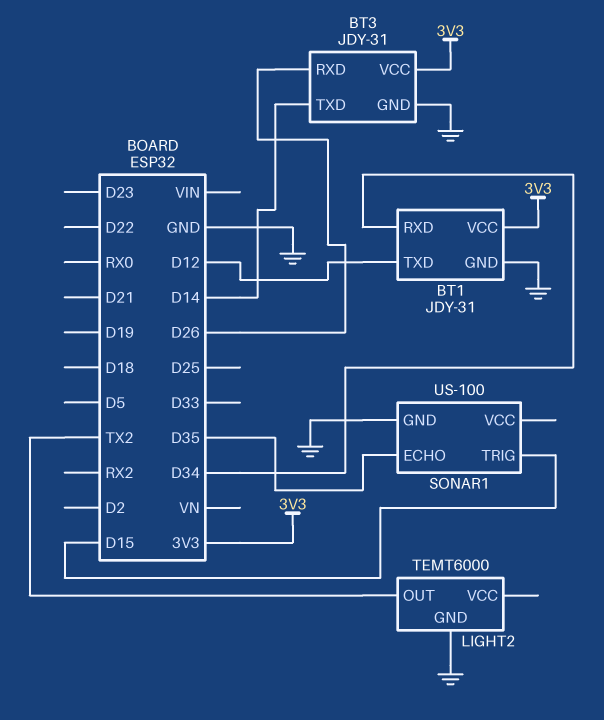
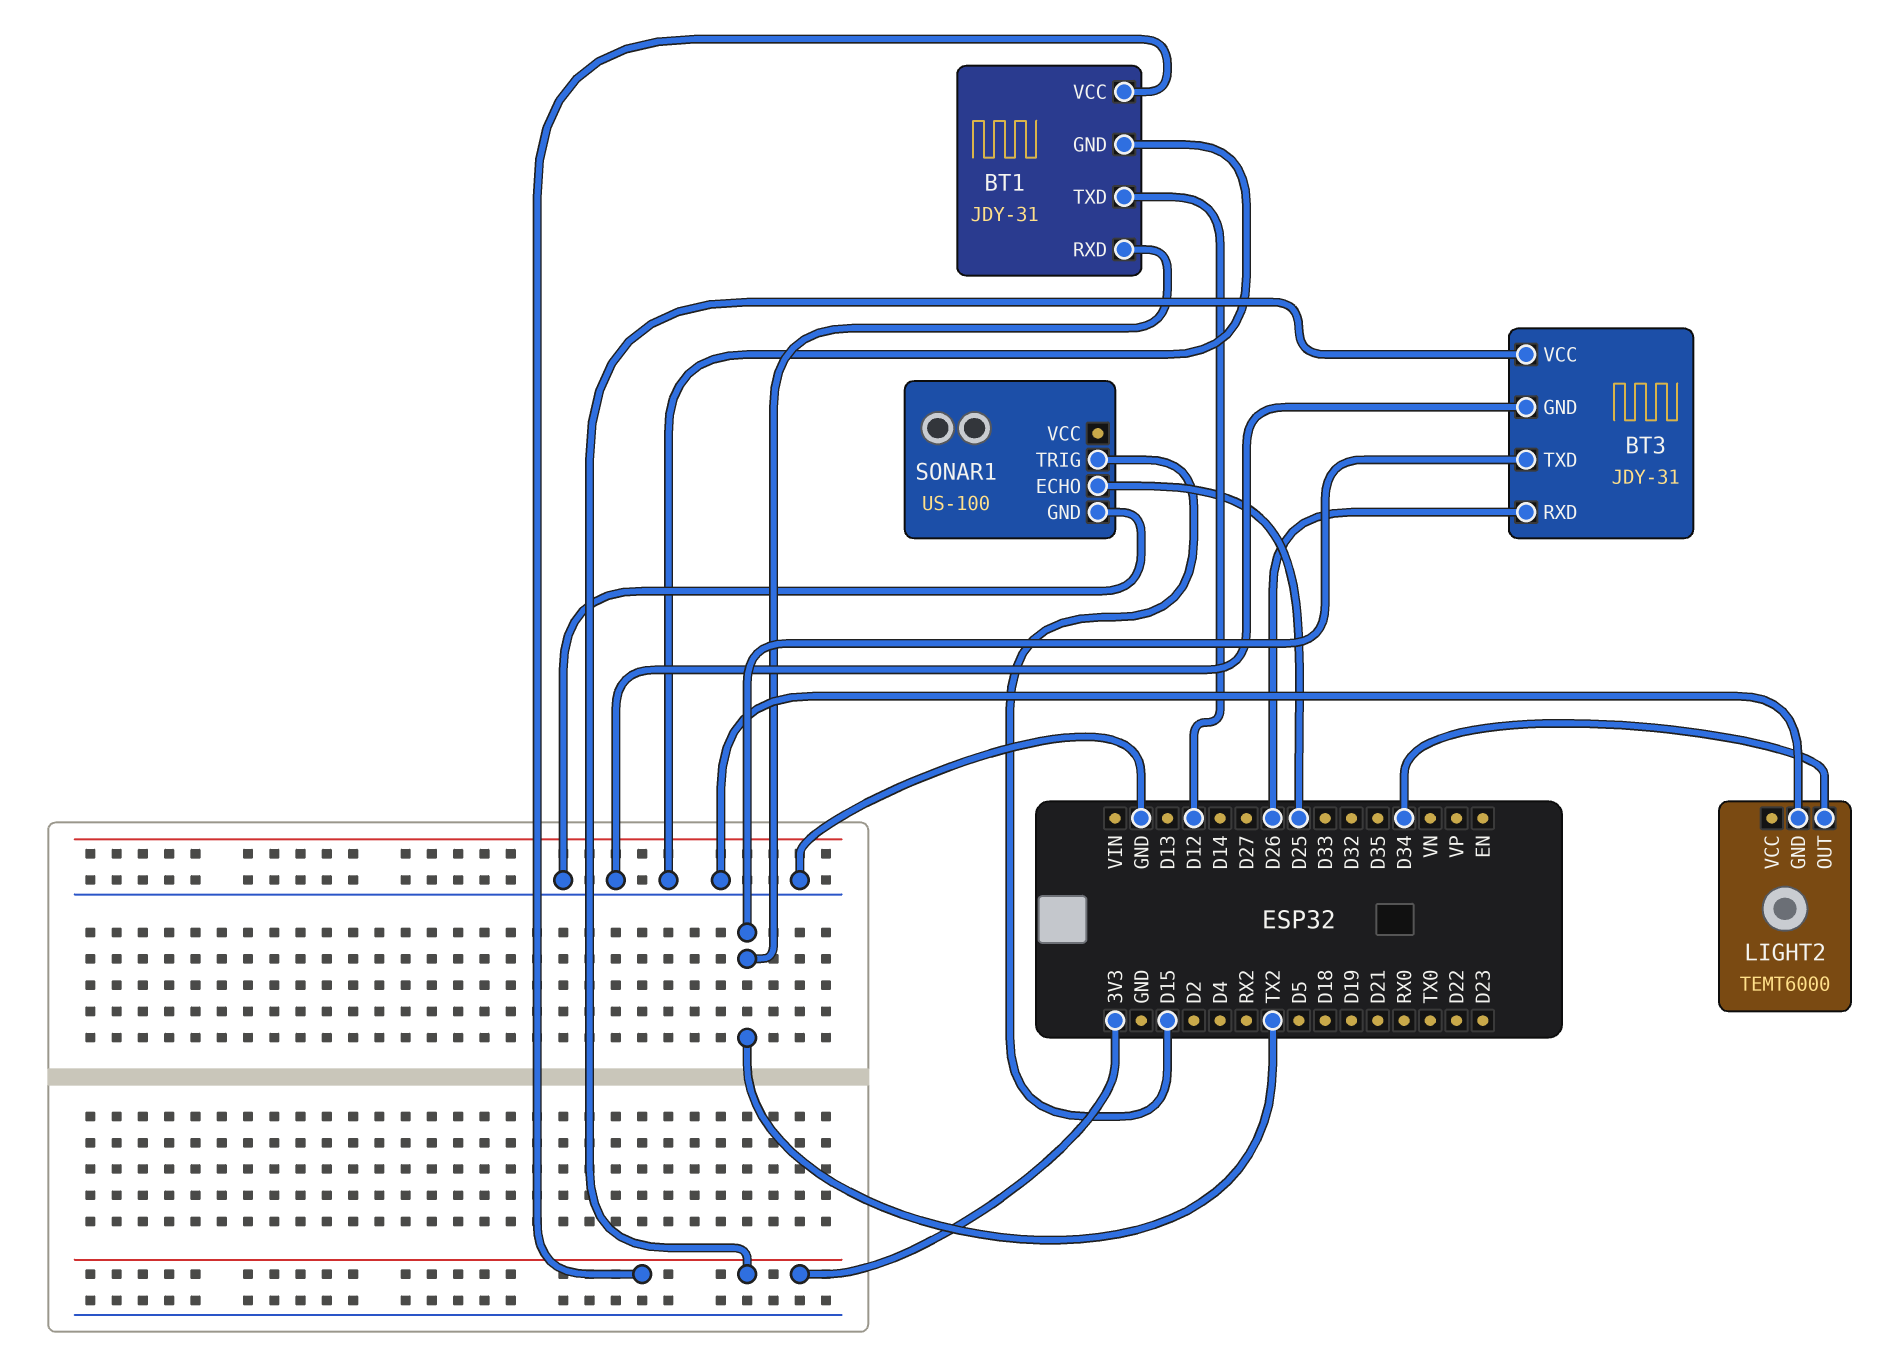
BT1 pin RXD: D34 -> TX2
BT3 pin TXD: D14 -> TX2
LIGHT2 pin OUT: TX2 -> D34
SONAR1 pin ECHO: D35 -> D25

